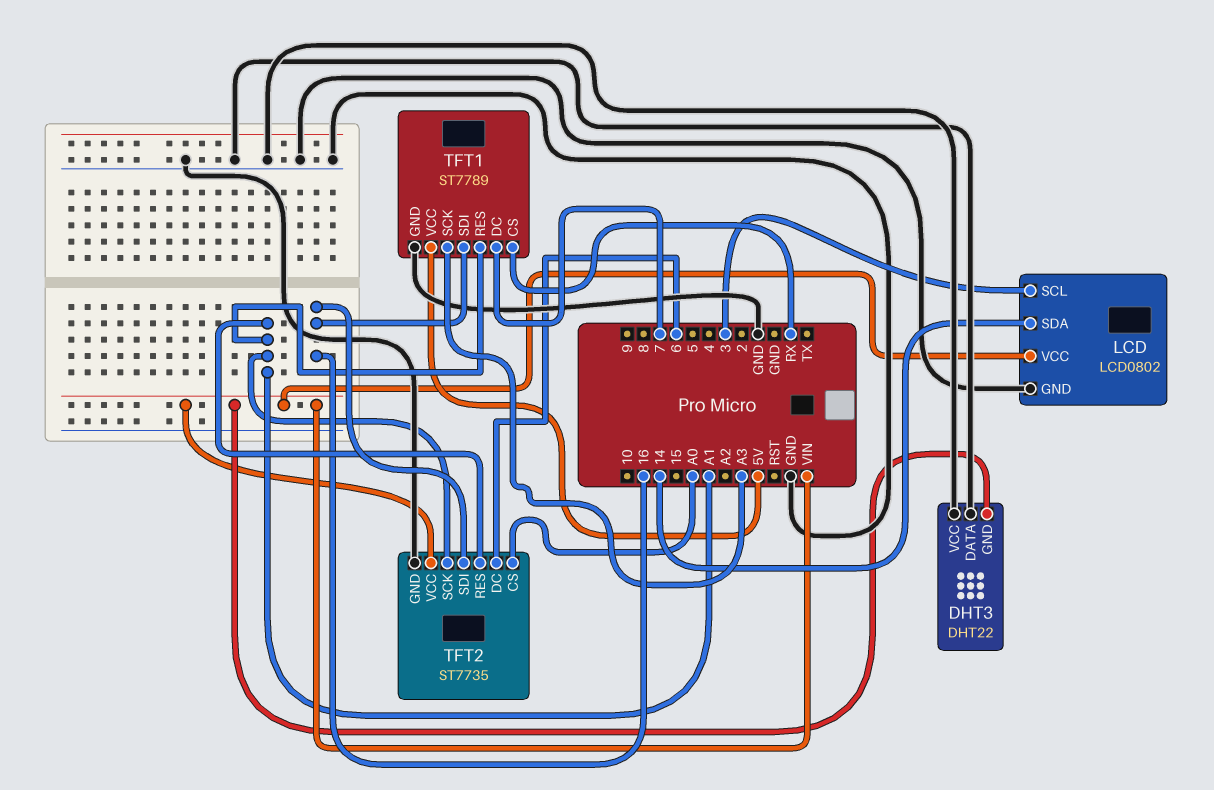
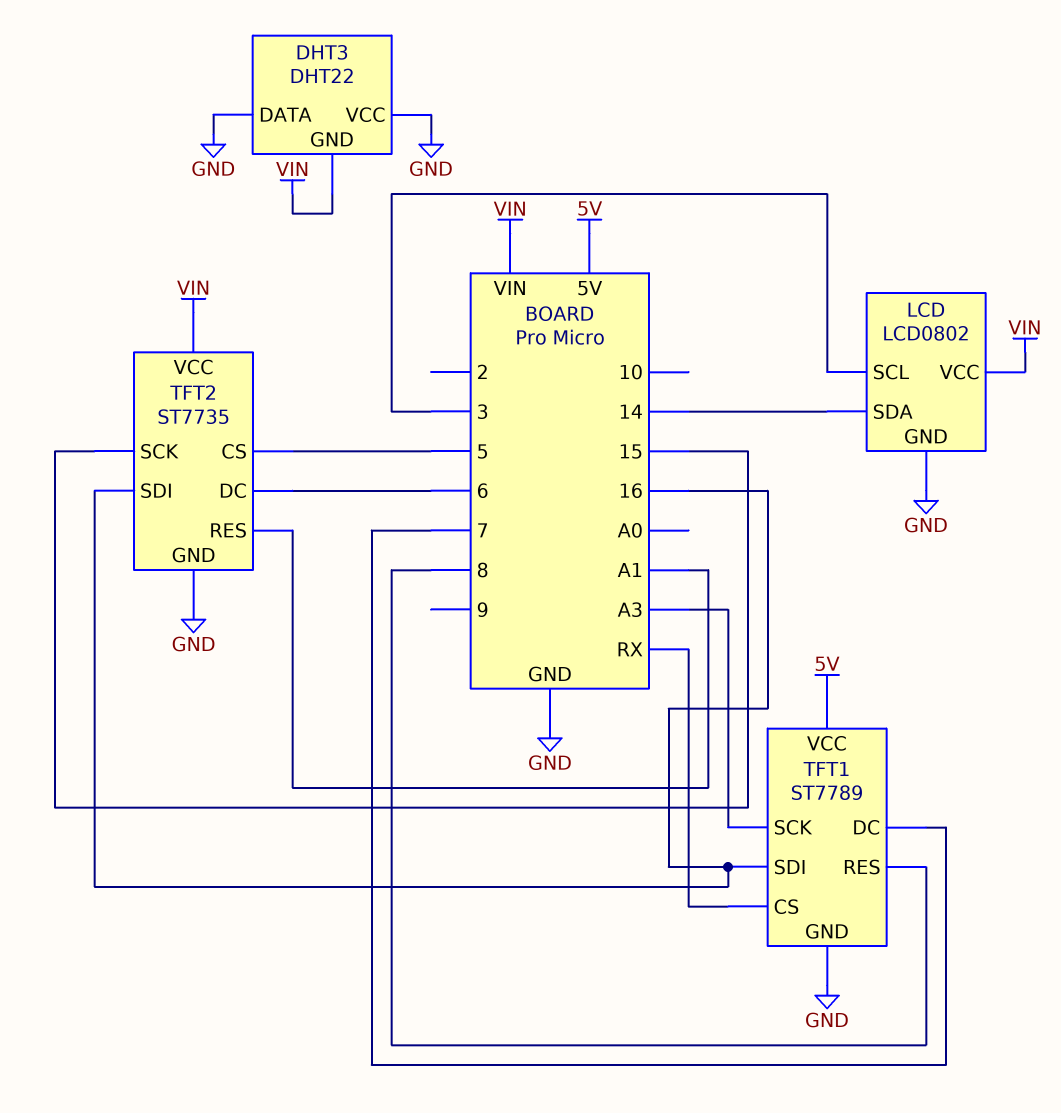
TFT1 pin RES: A1 -> 8
TFT2 pin CS: A0 -> 5
TFT2 pin SCK: A1 -> 15

